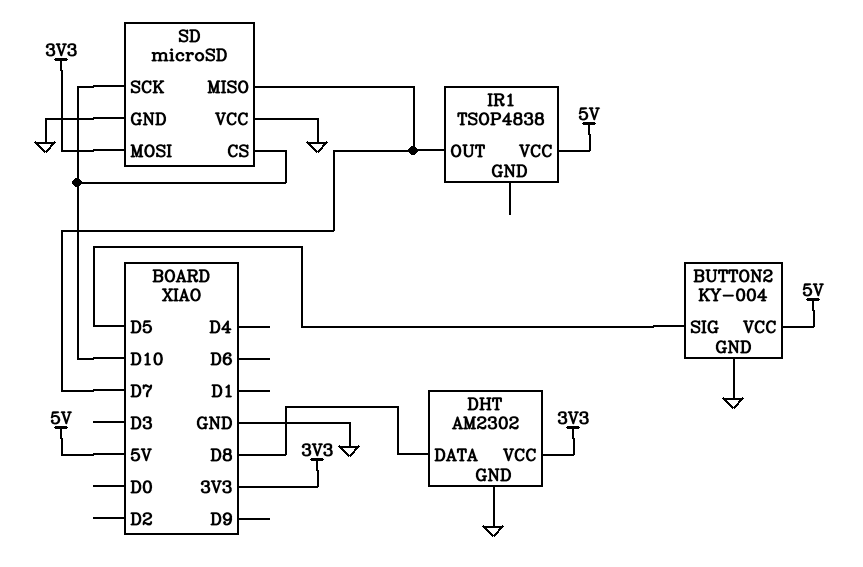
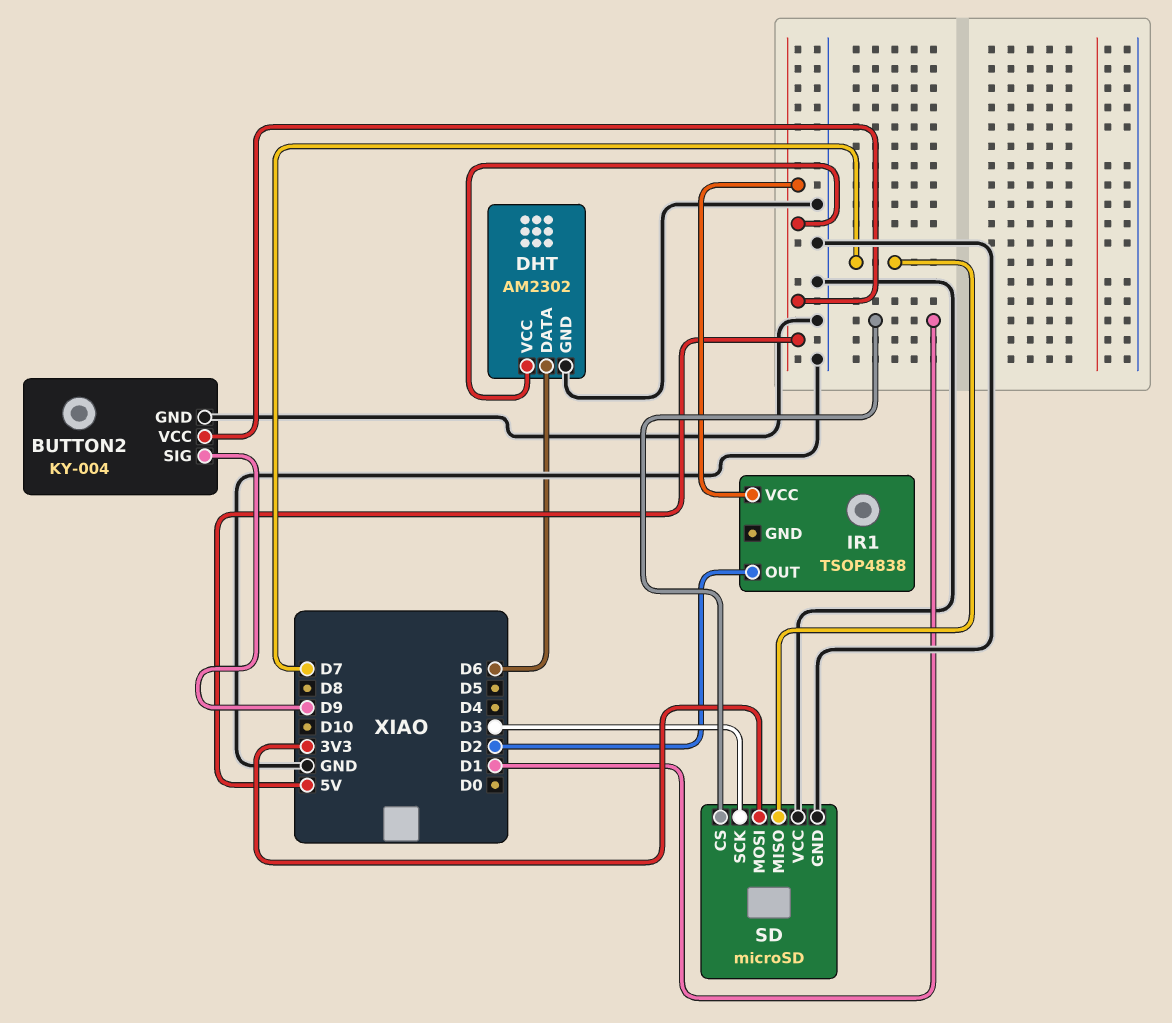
BUTTON2 pin SIG: D5 -> D9
DHT pin DATA: D8 -> D6
DHT pin VCC: 3V3 -> 5V
IR1 pin OUT: D7 -> D2
SD pin CS: D10 -> D1
SD pin SCK: D10 -> D3

